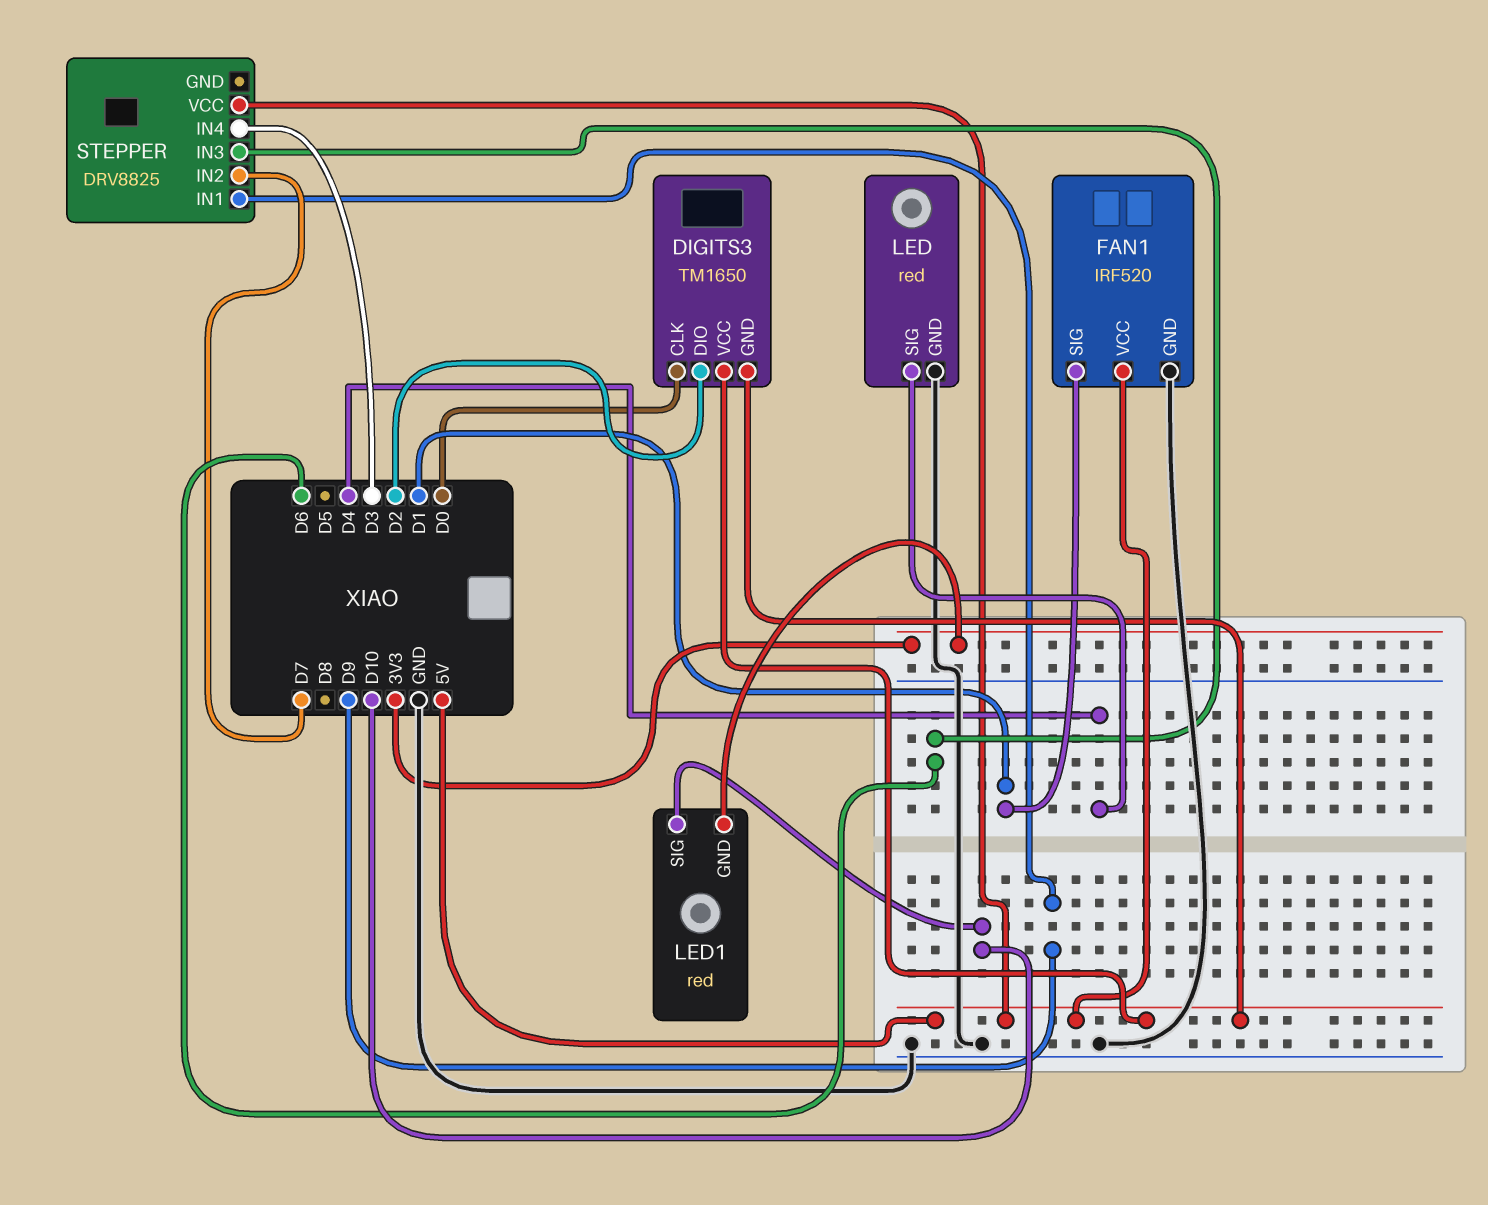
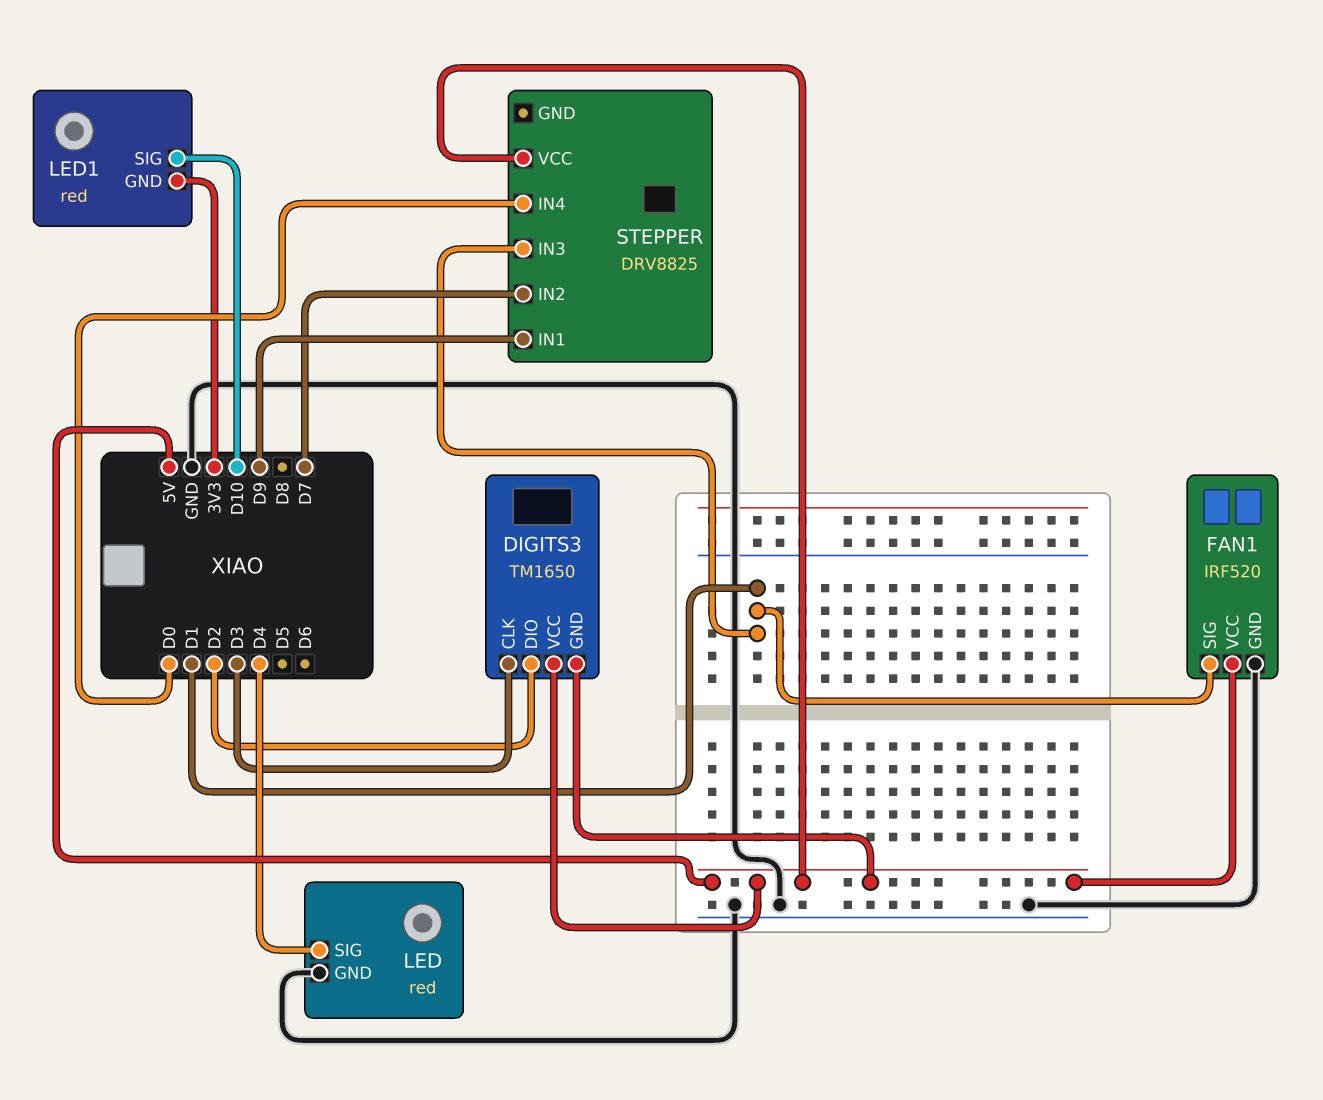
DIGITS3 pin CLK: D0 -> D3
STEPPER pin IN3: D6 -> D1
STEPPER pin IN4: D3 -> D0

